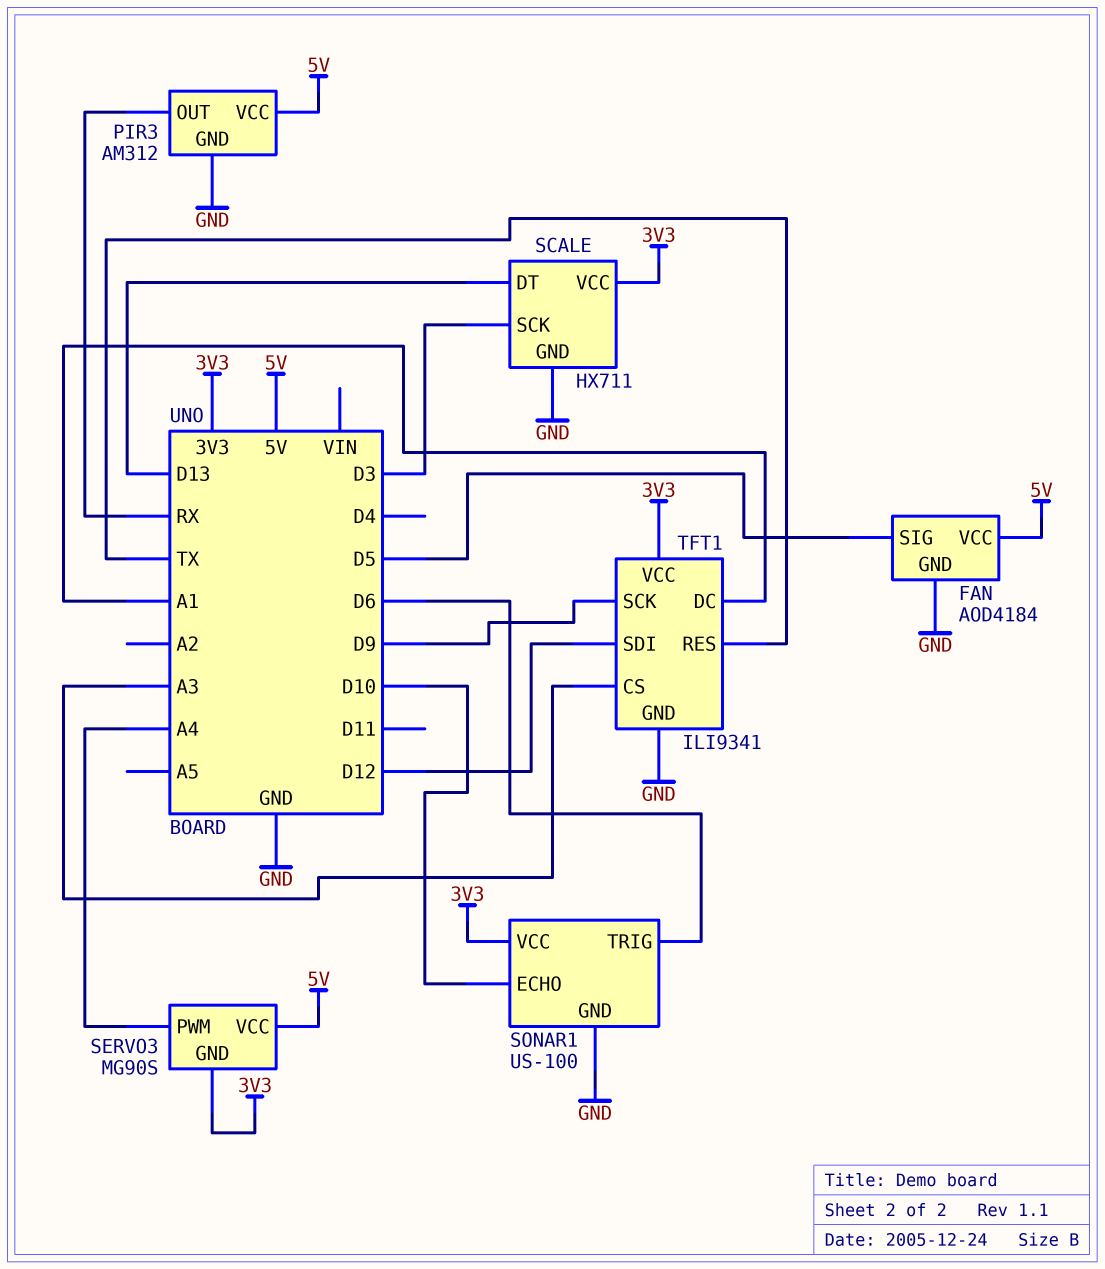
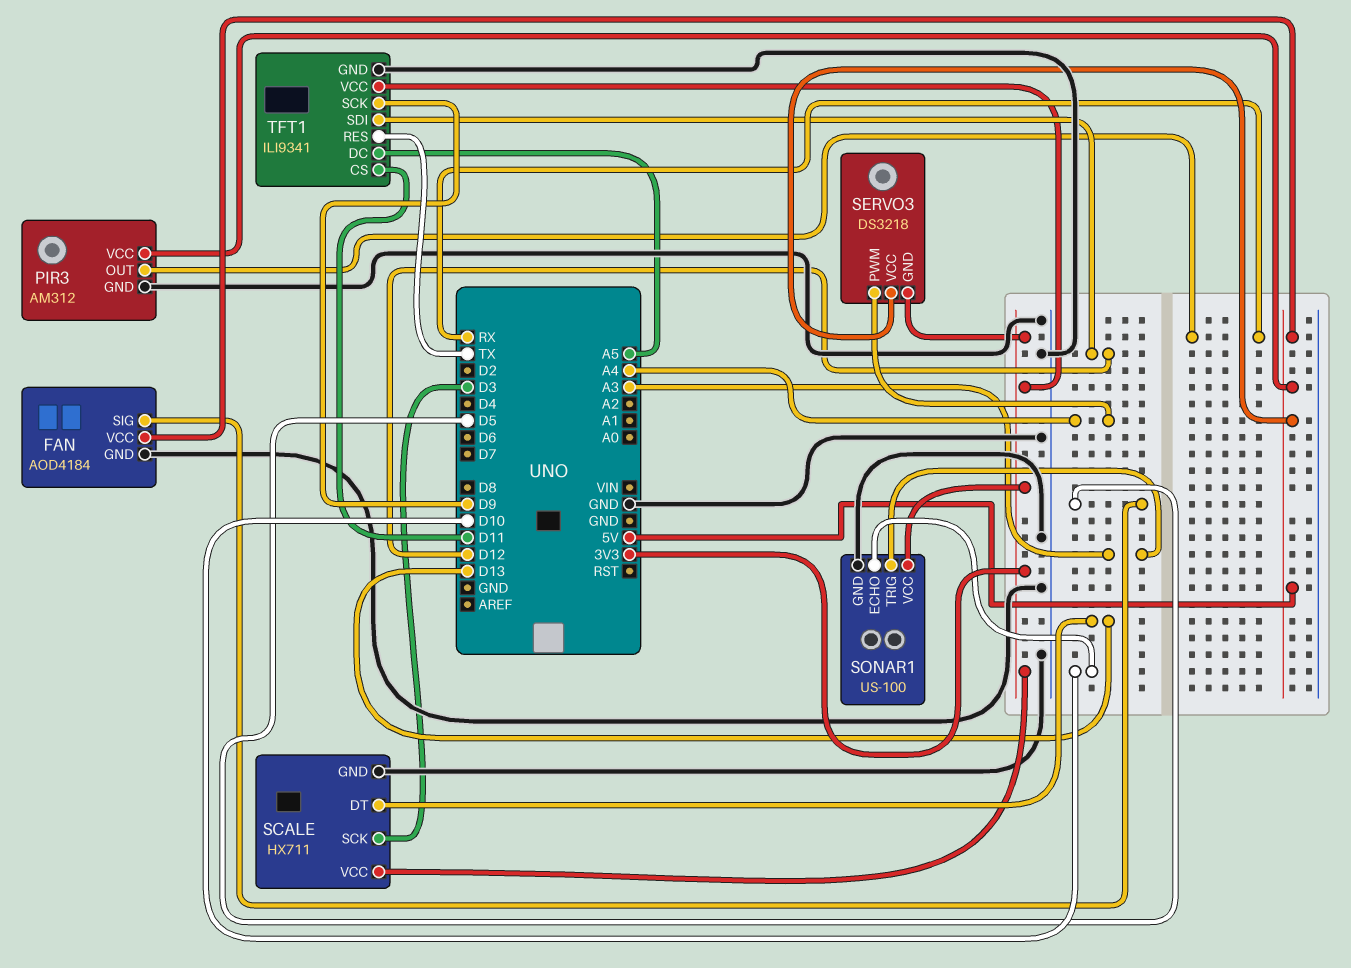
SERVO3: MG90S -> DS3218
SONAR1 pin TRIG: D6 -> A3
TFT1 pin CS: A3 -> D11
TFT1 pin DC: A1 -> A5

